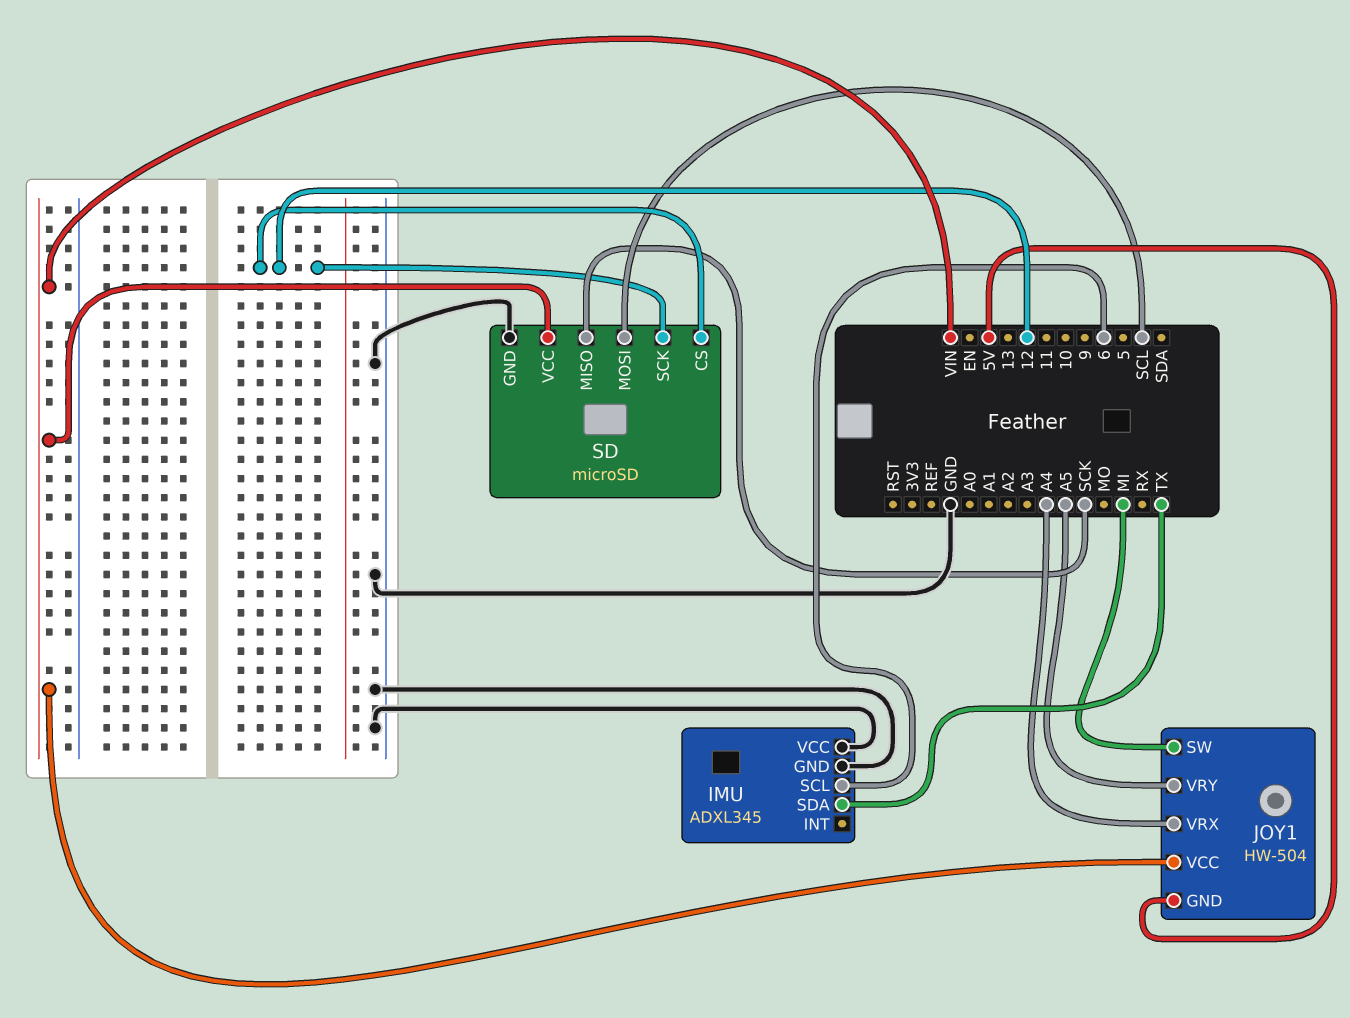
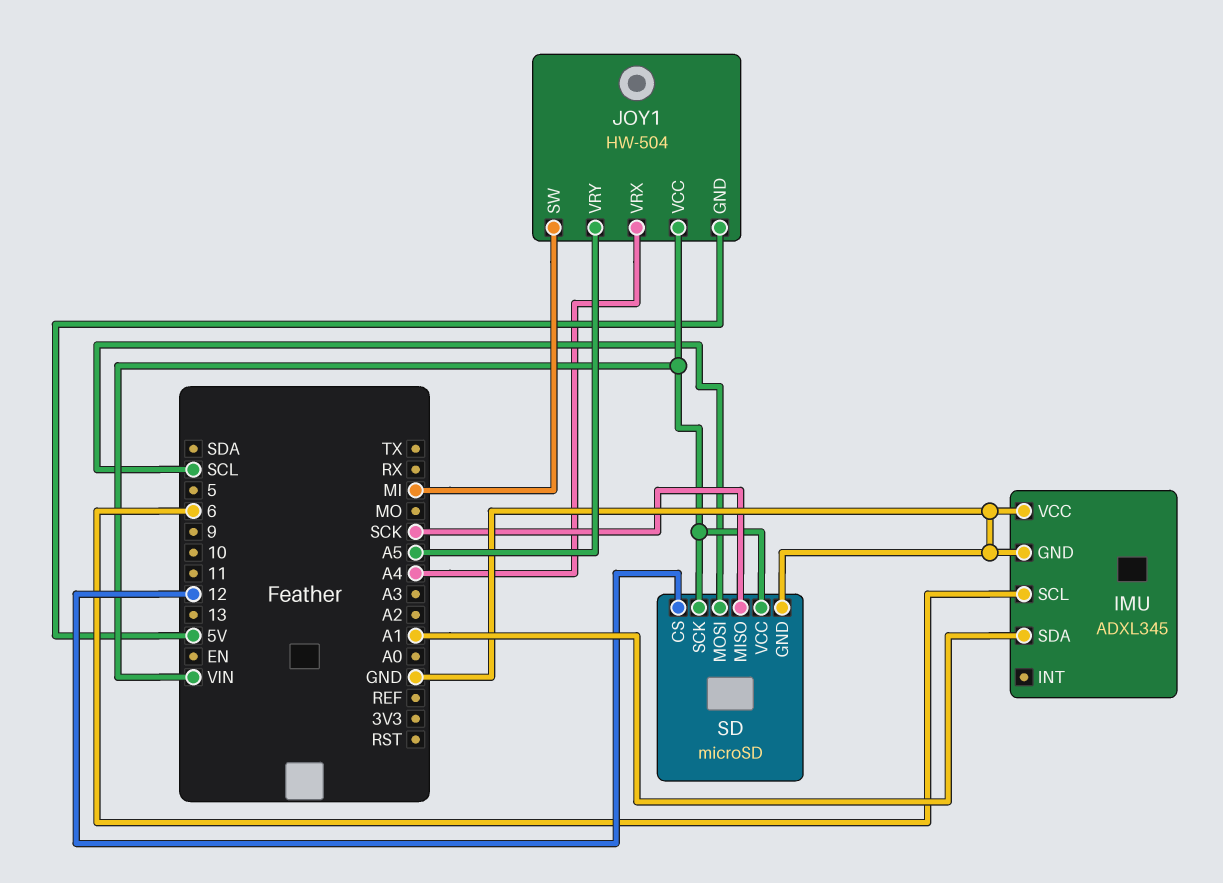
IMU pin SDA: TX -> A1
SD pin SCK: 12 -> VIN

